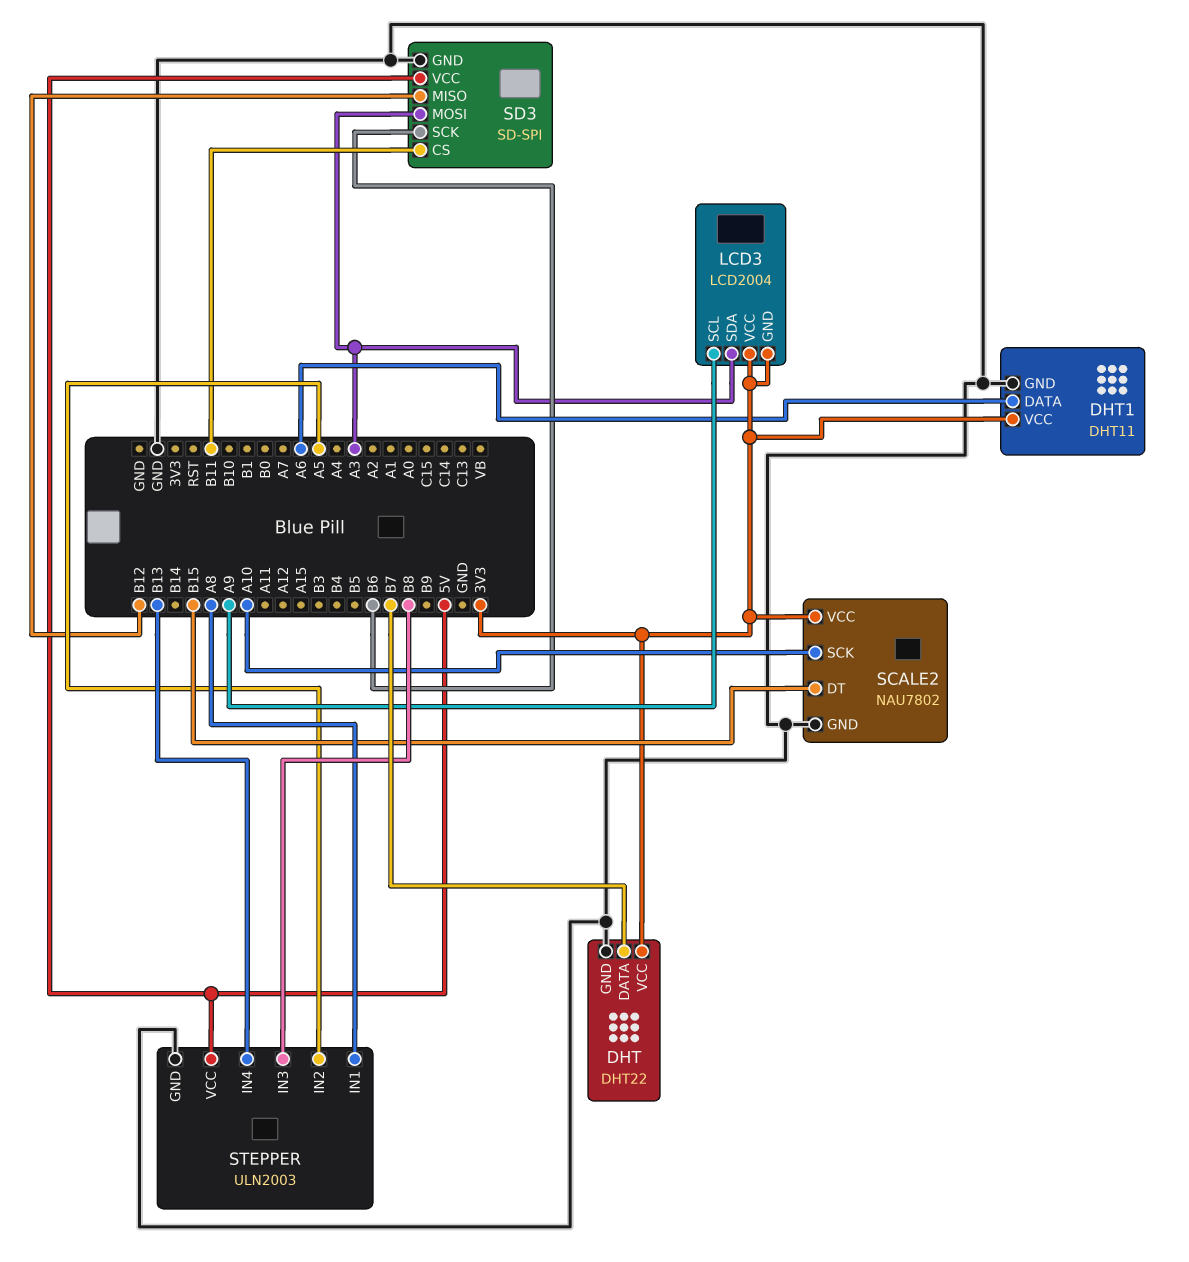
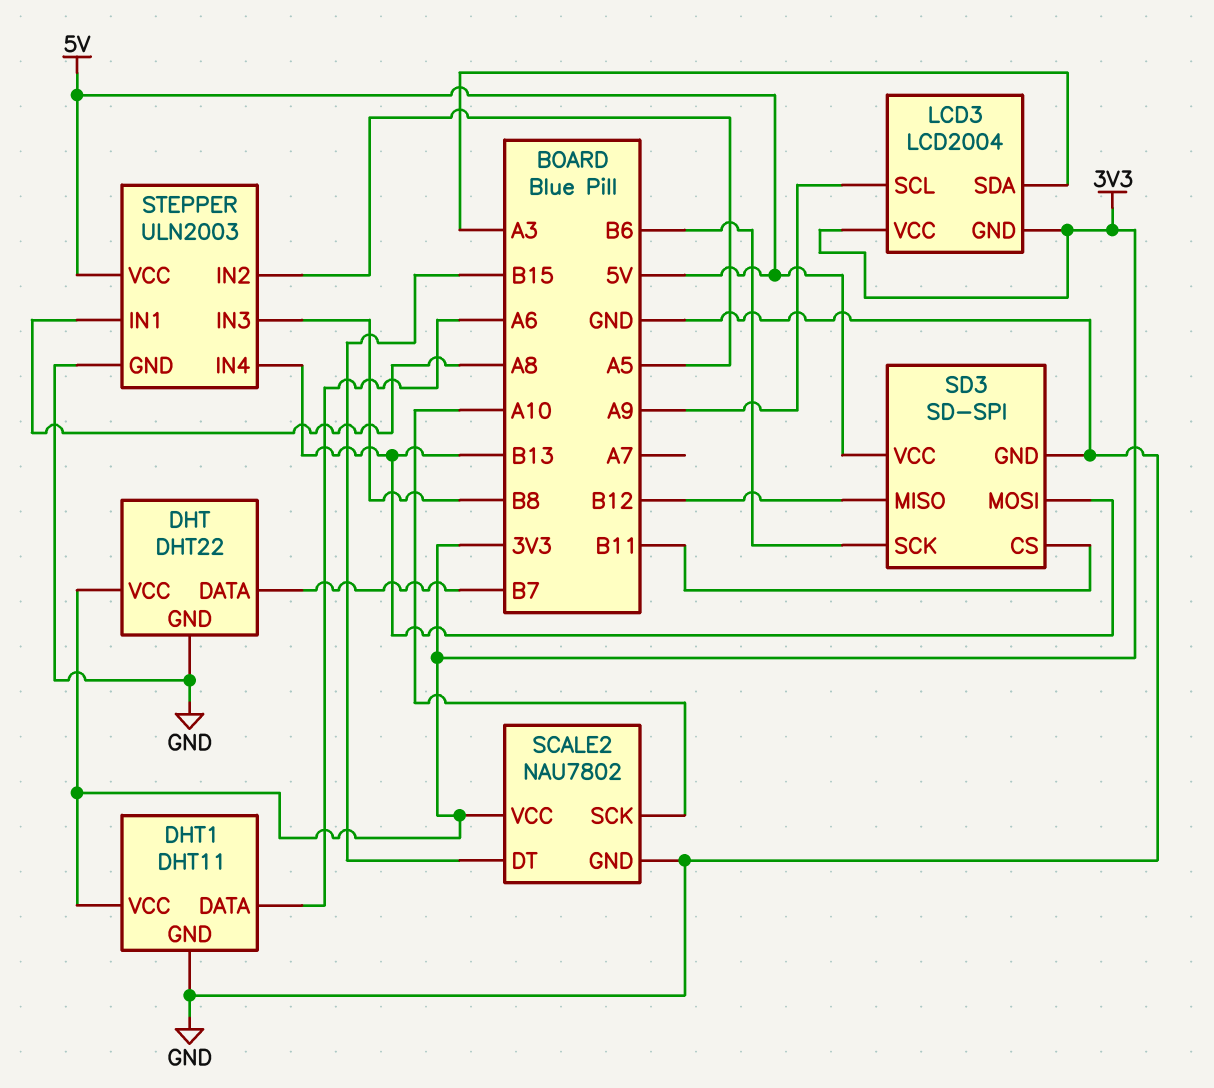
SD3 pin MOSI: A3 -> B13

